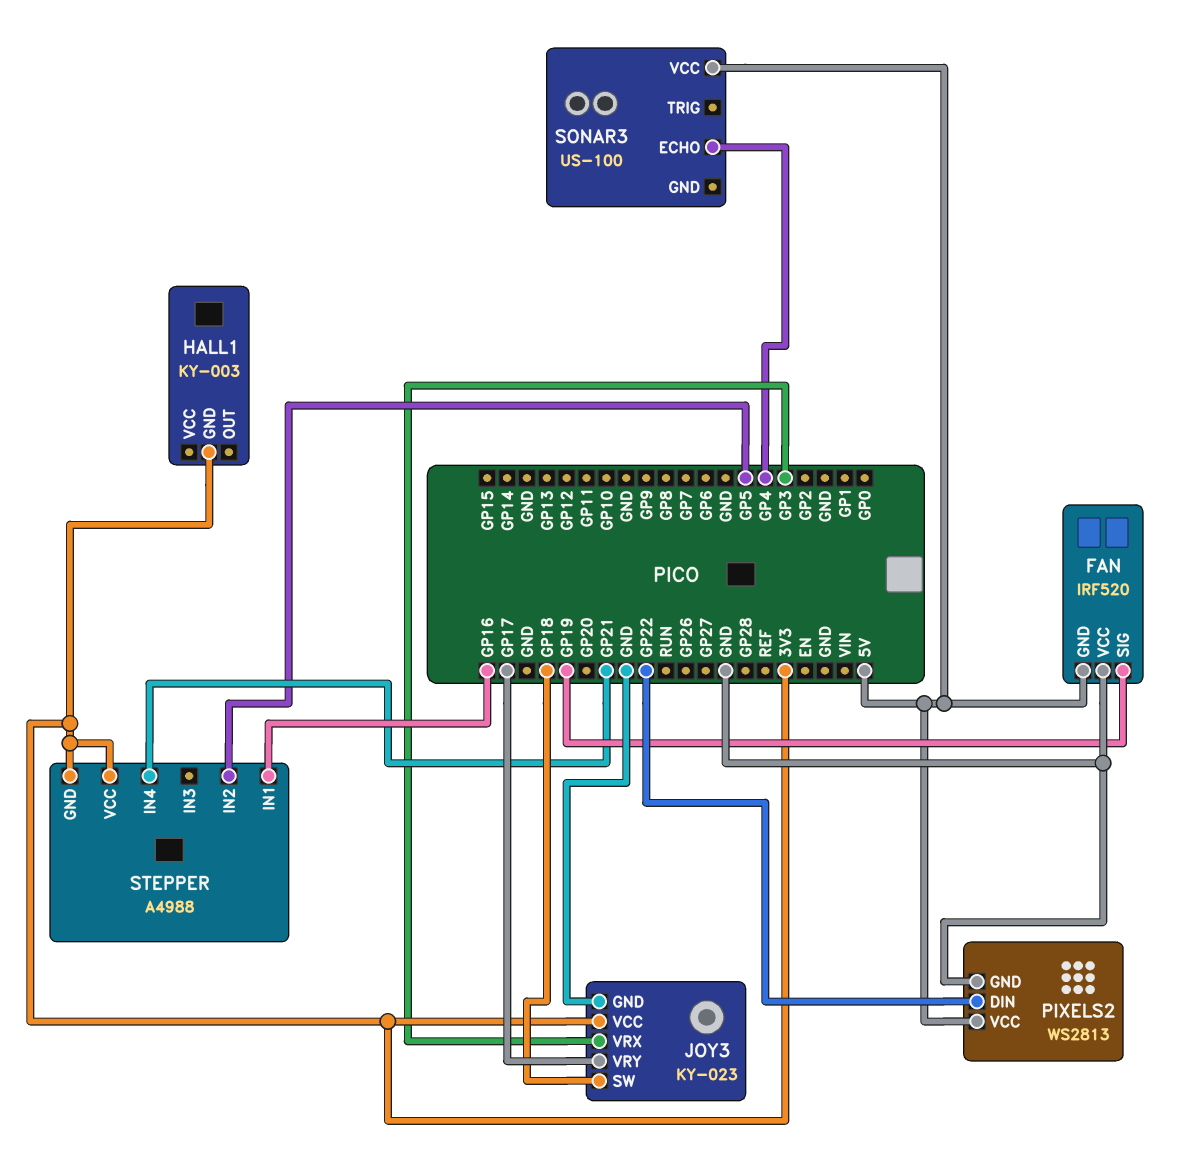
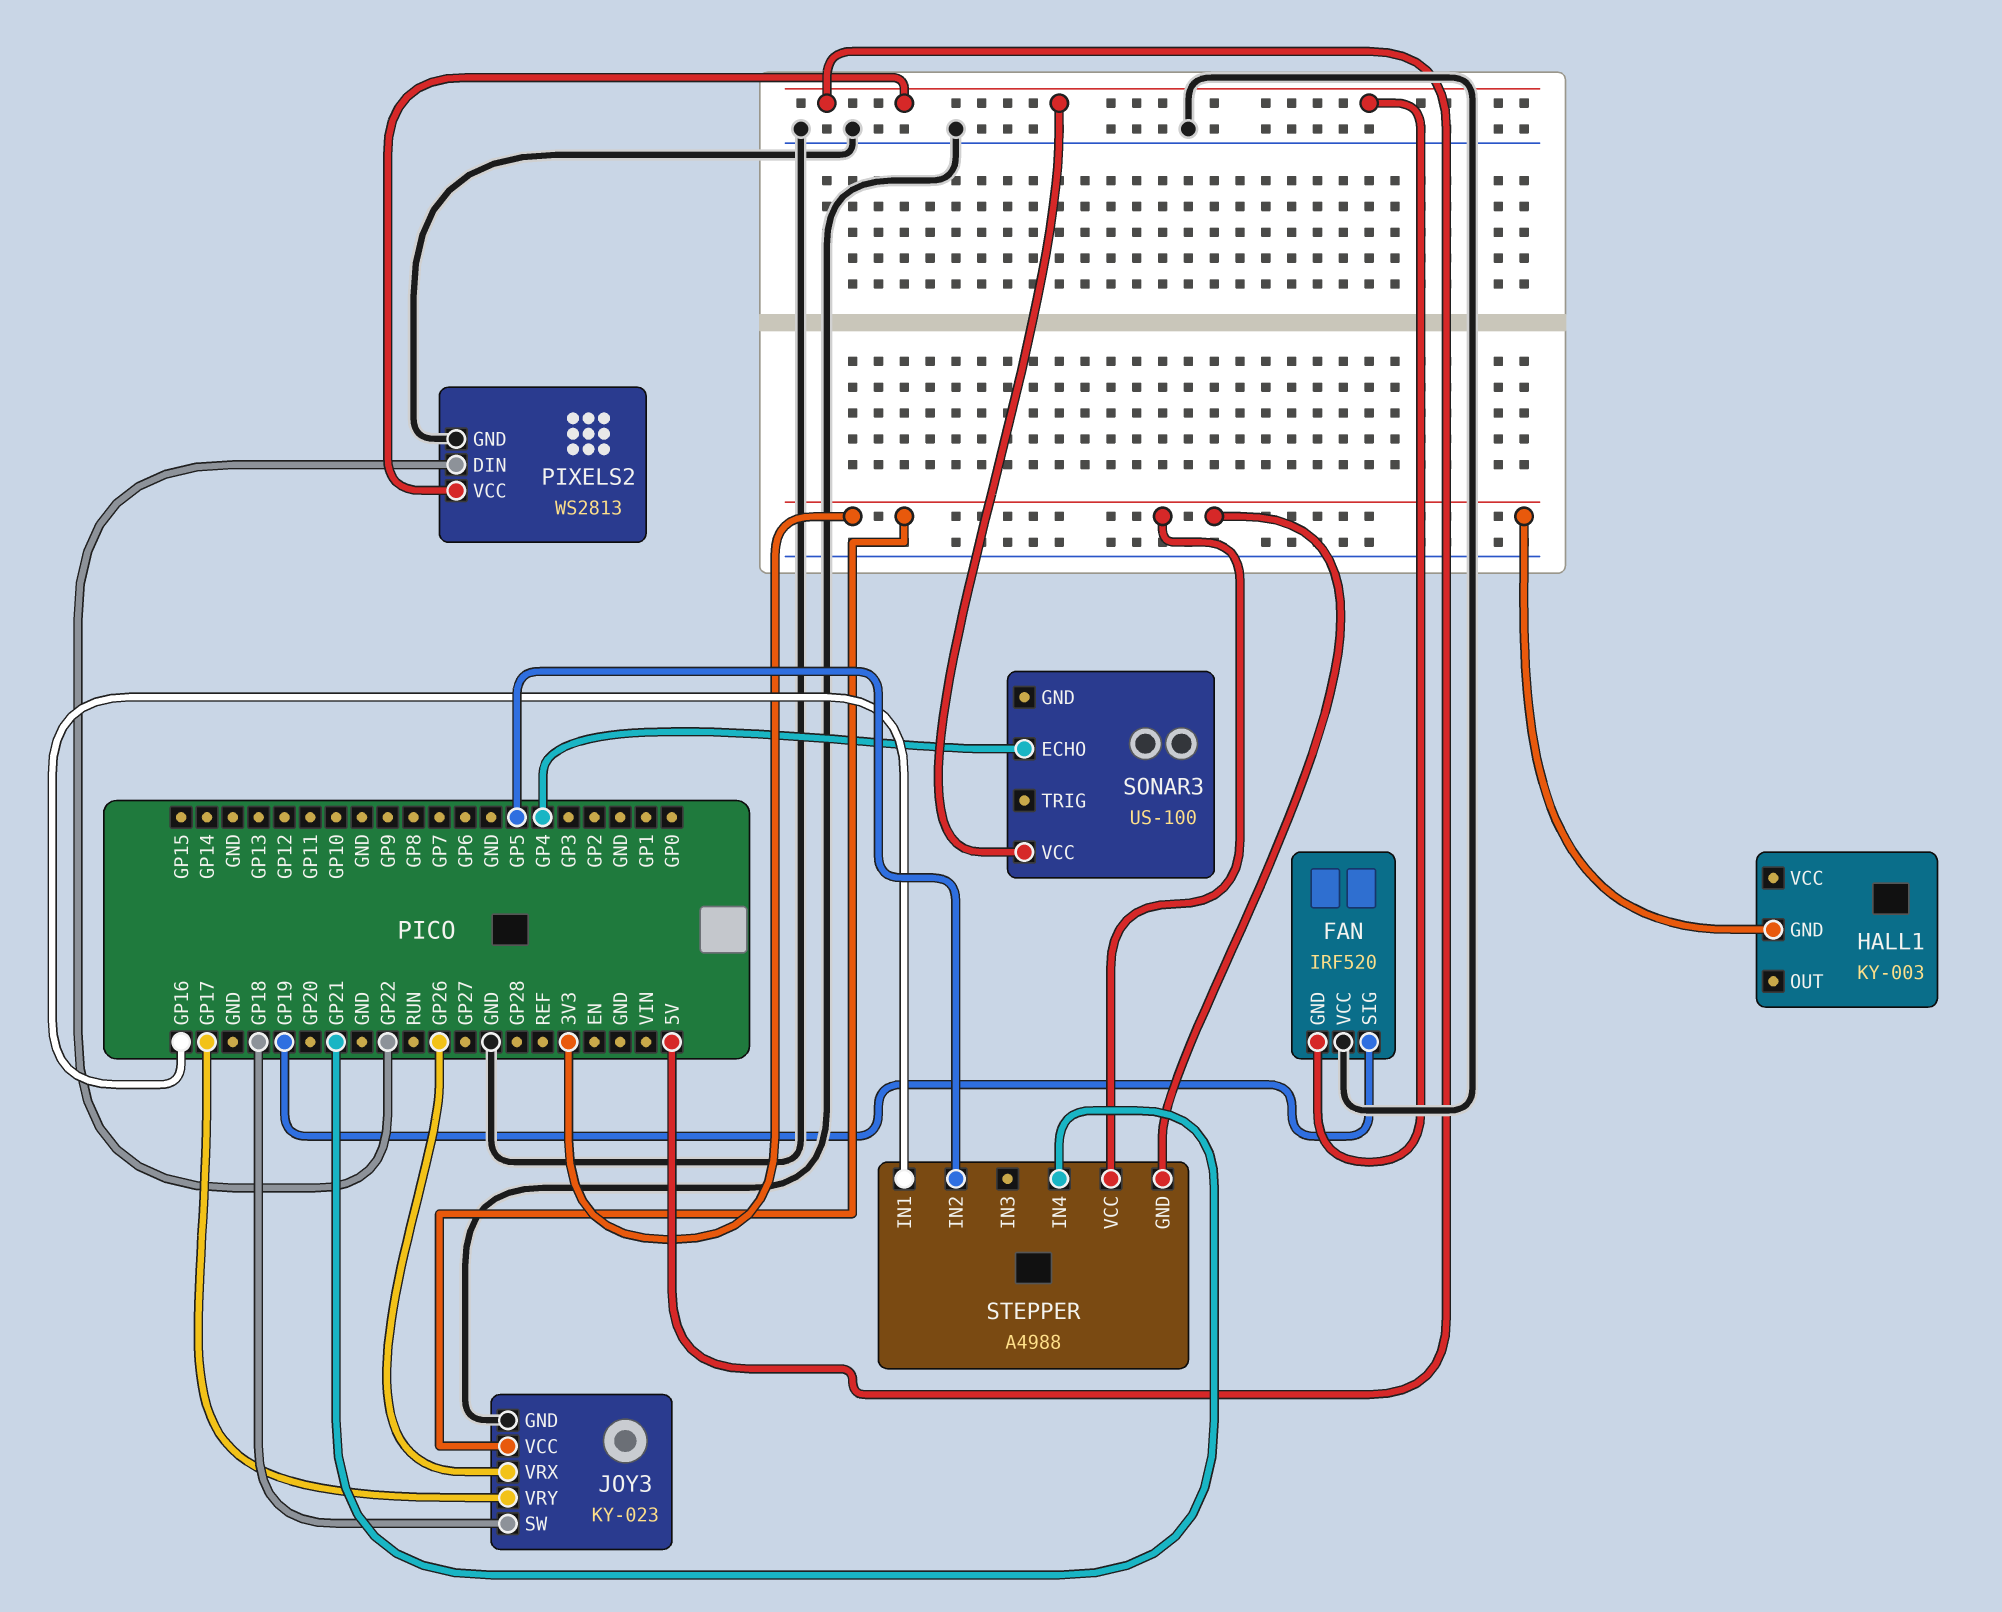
JOY3 pin VRX: GP3 -> GP26

